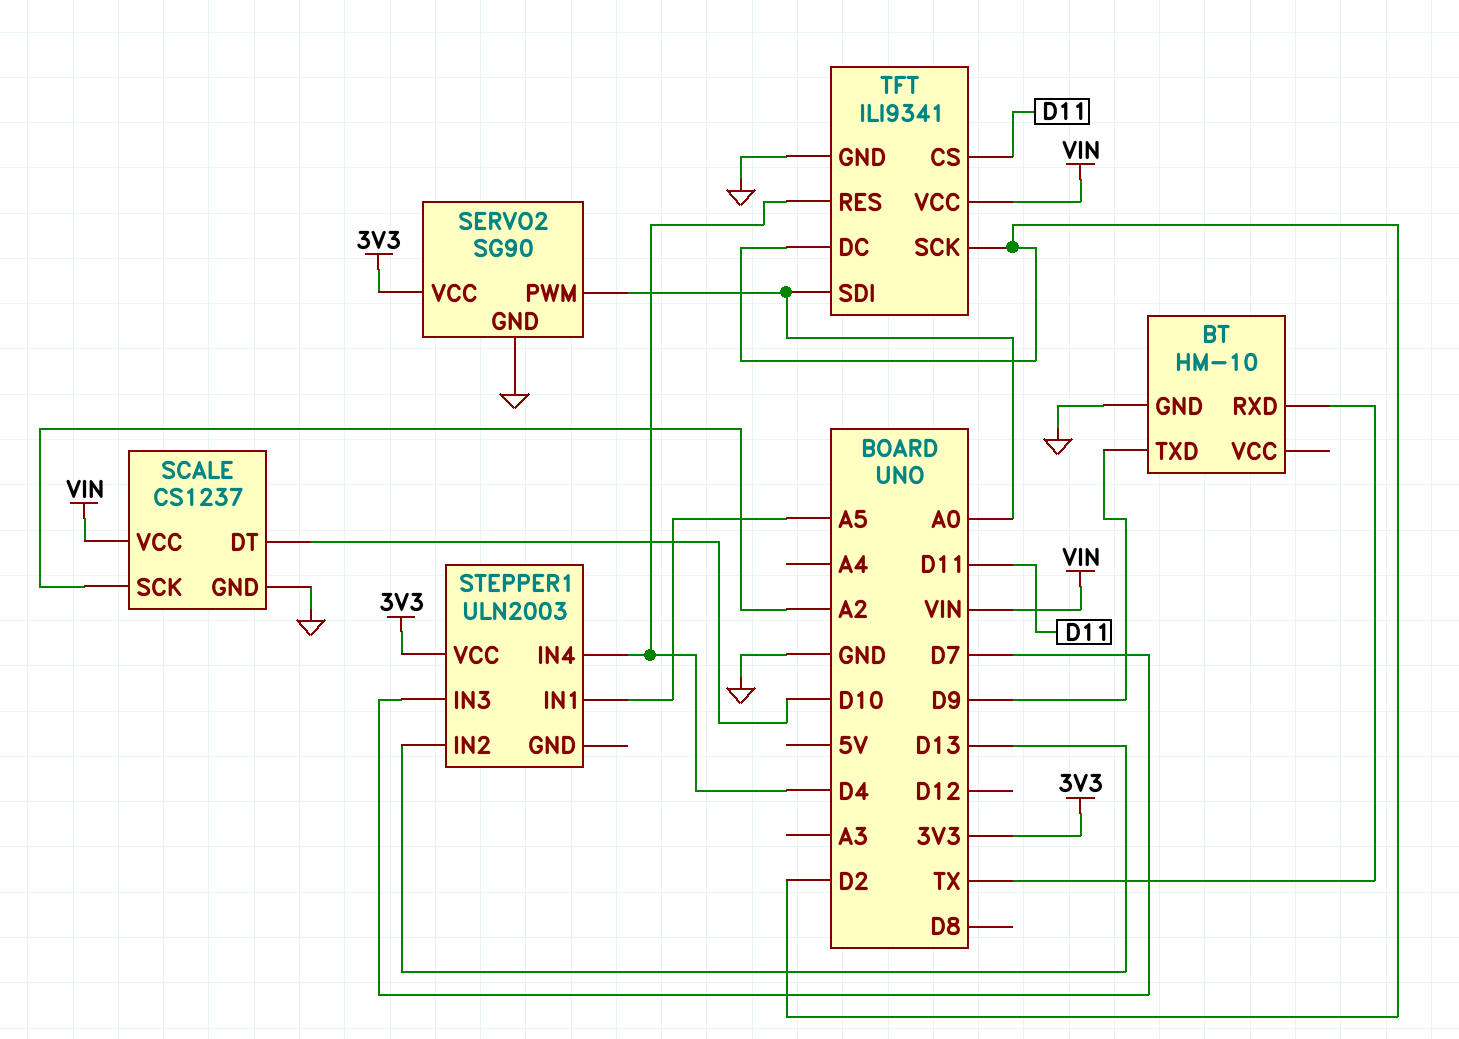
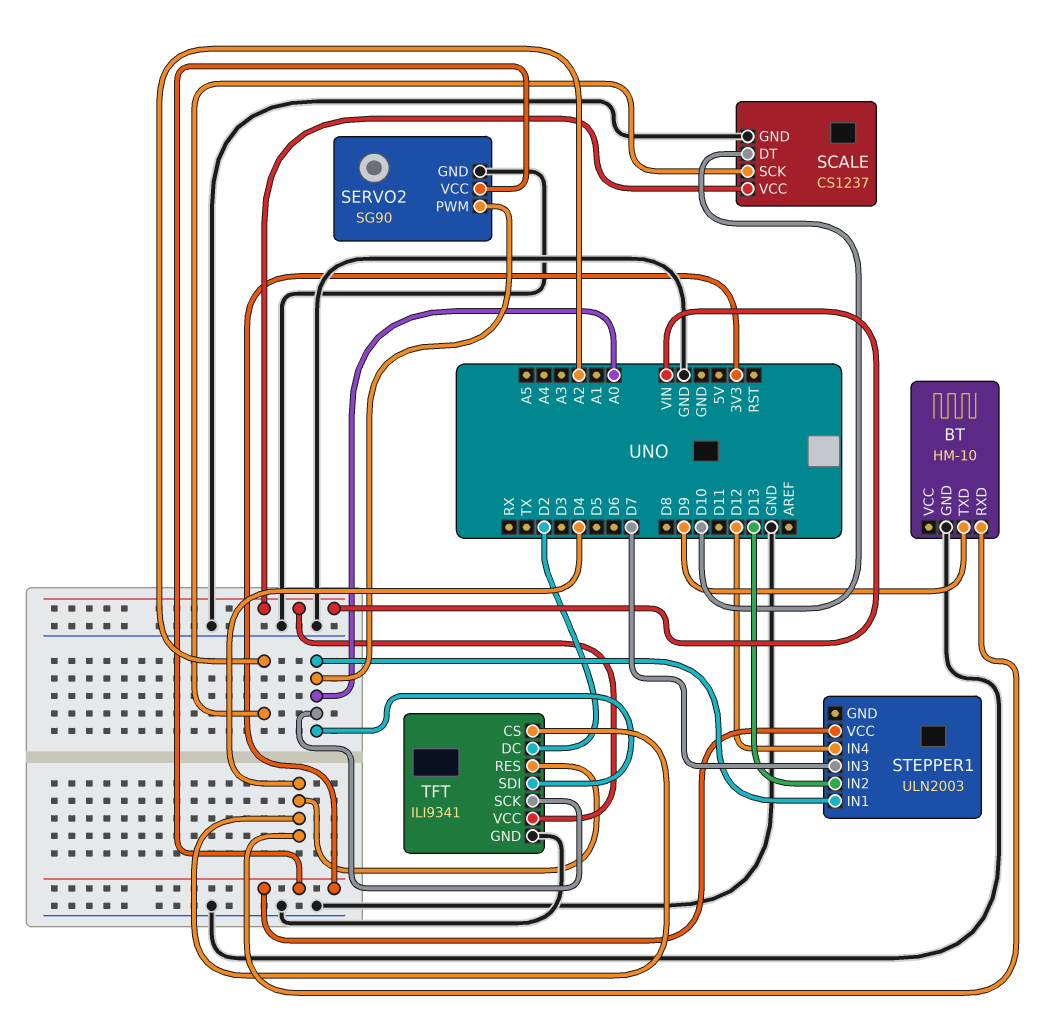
BT pin RXD: TX -> D4
STEPPER1 pin IN1: A5 -> A0
STEPPER1 pin IN4: D4 -> D12
TFT pin CS: D11 -> D4
TFT pin SCK: D2 -> A0

